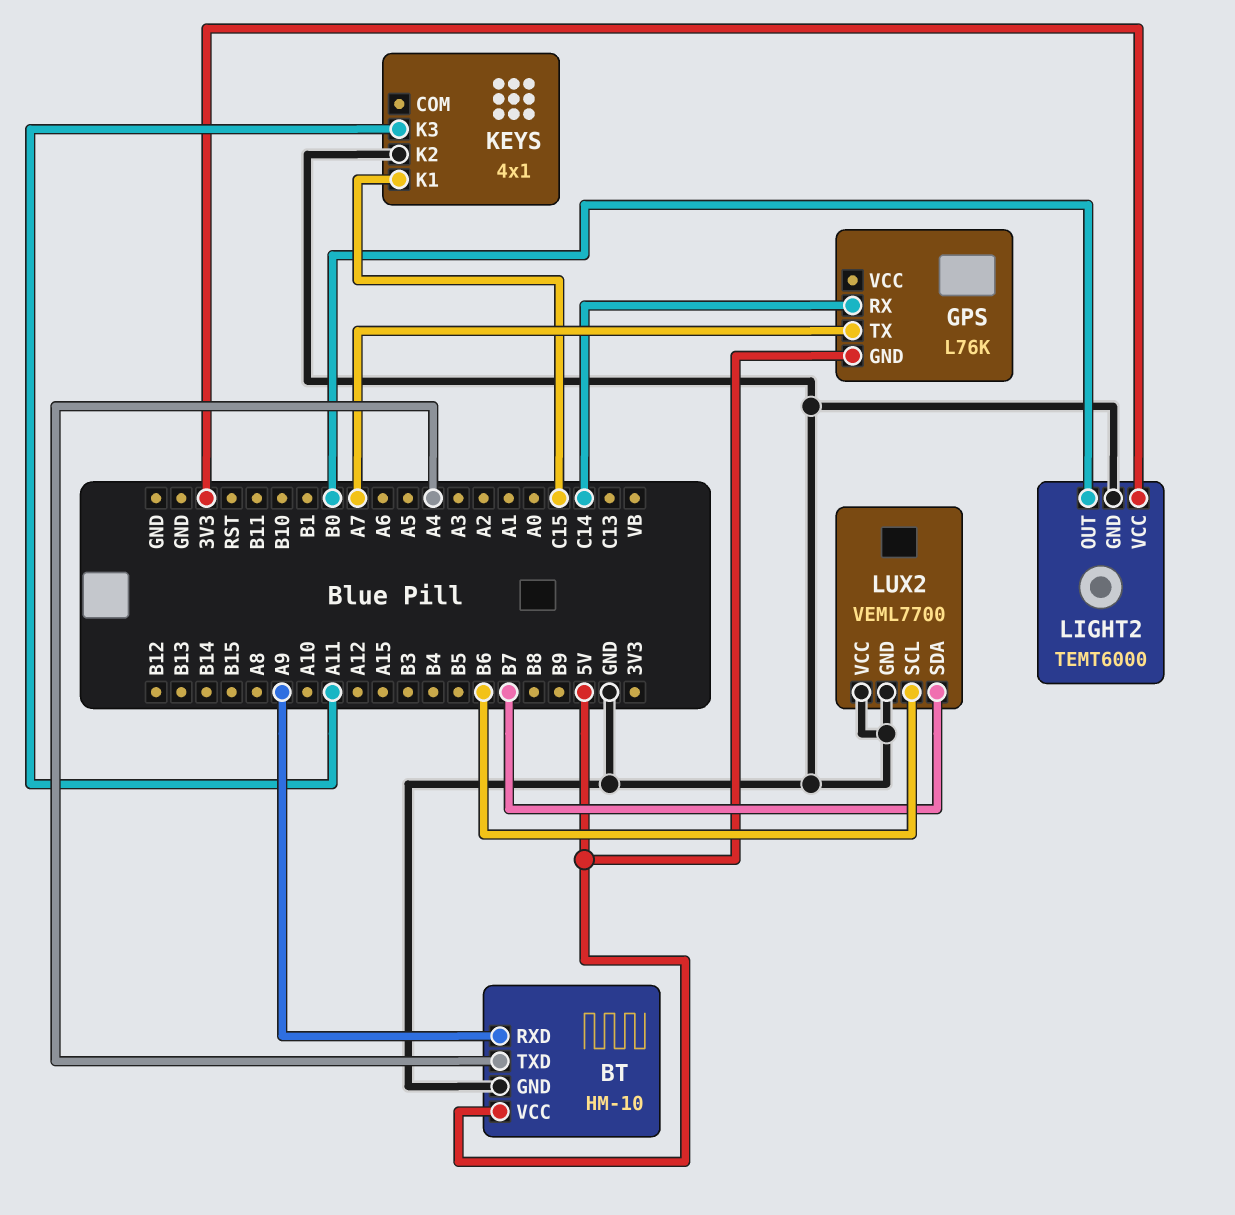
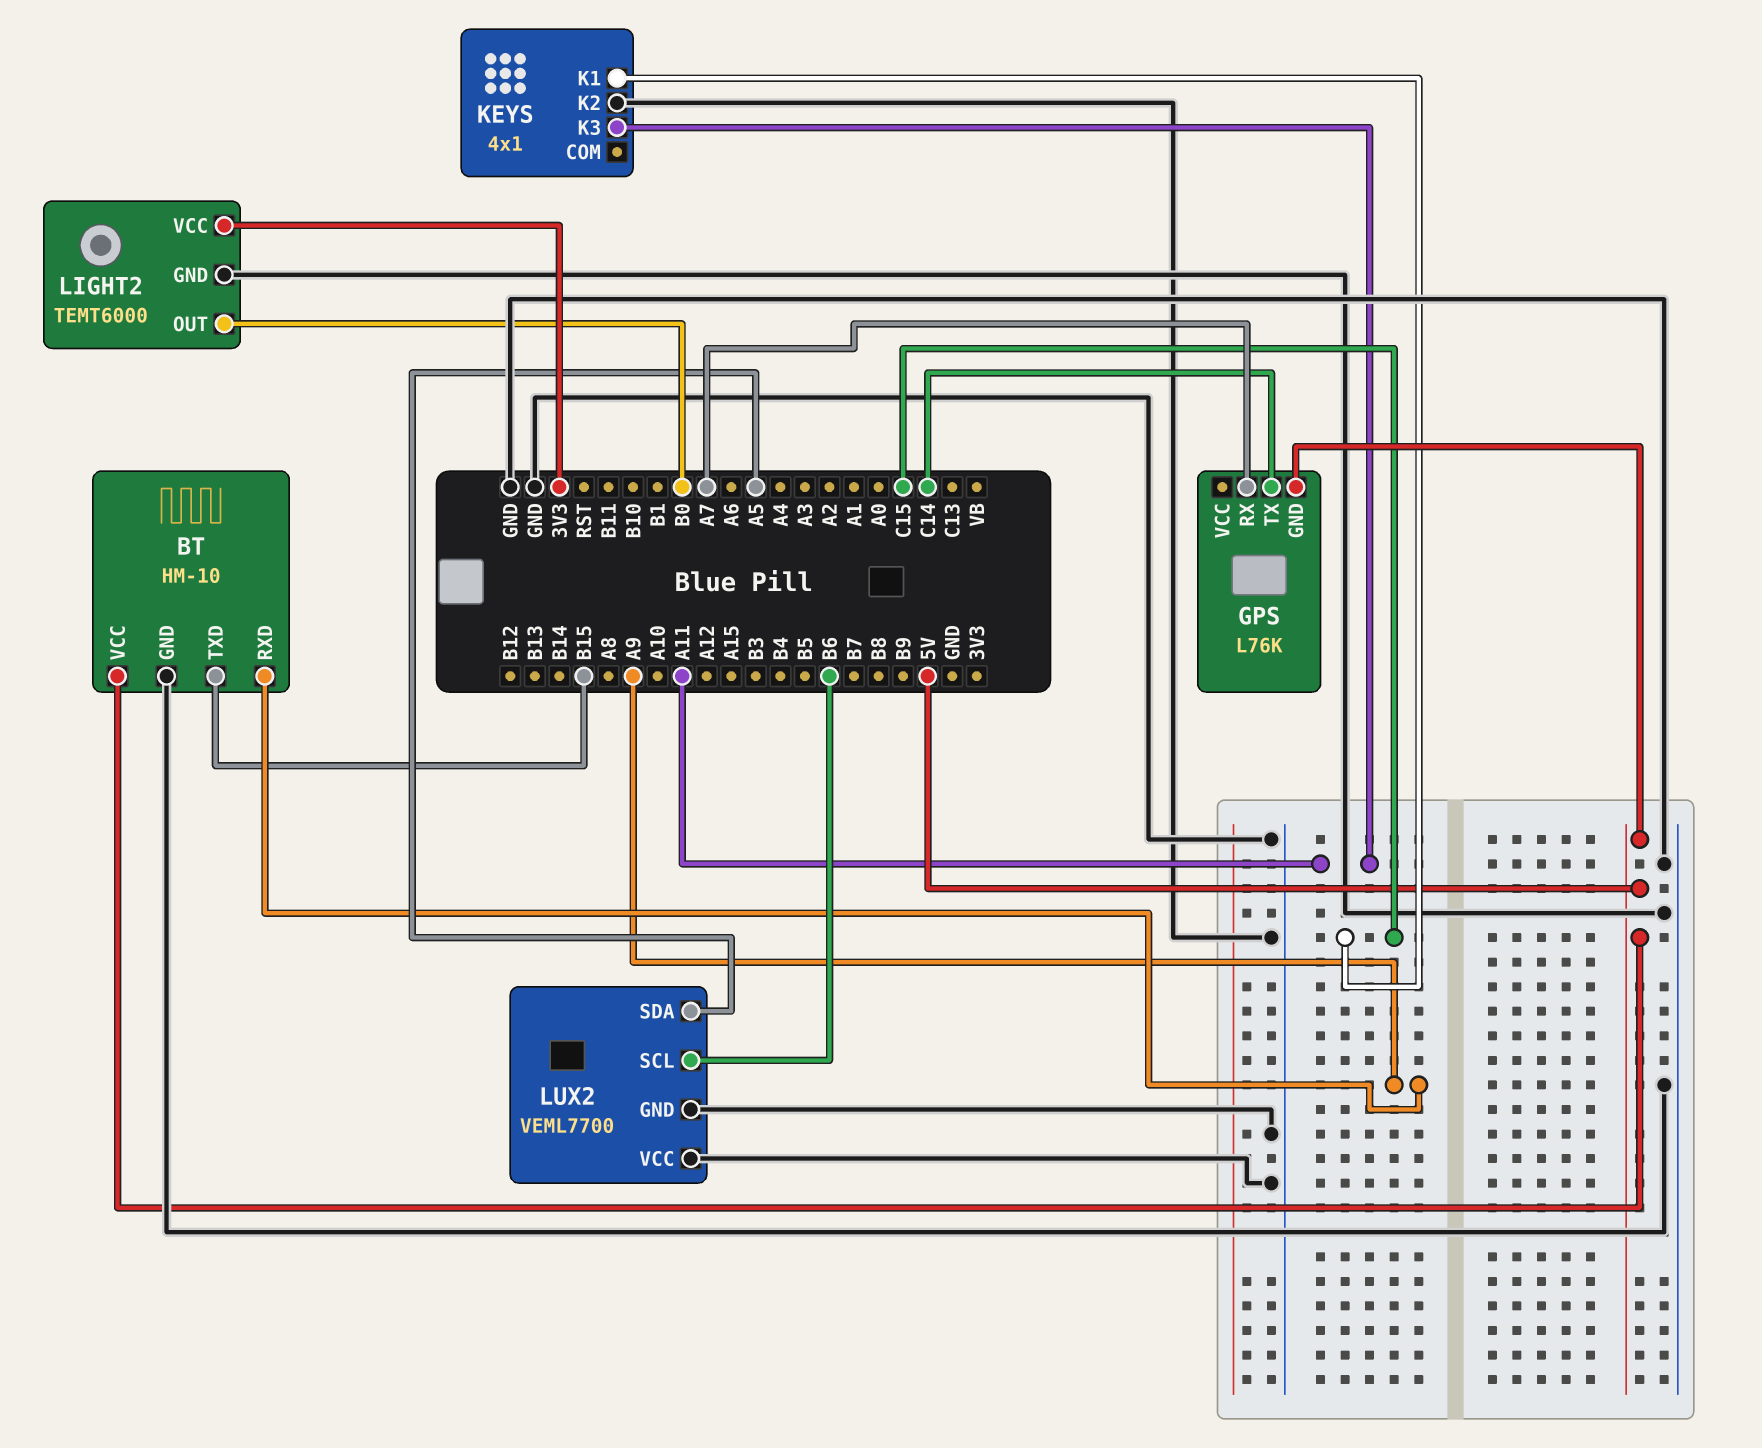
BT pin TXD: A4 -> B15
GPS pin RX: C14 -> A7
GPS pin TX: A7 -> C14
LUX2 pin SDA: B7 -> A5

